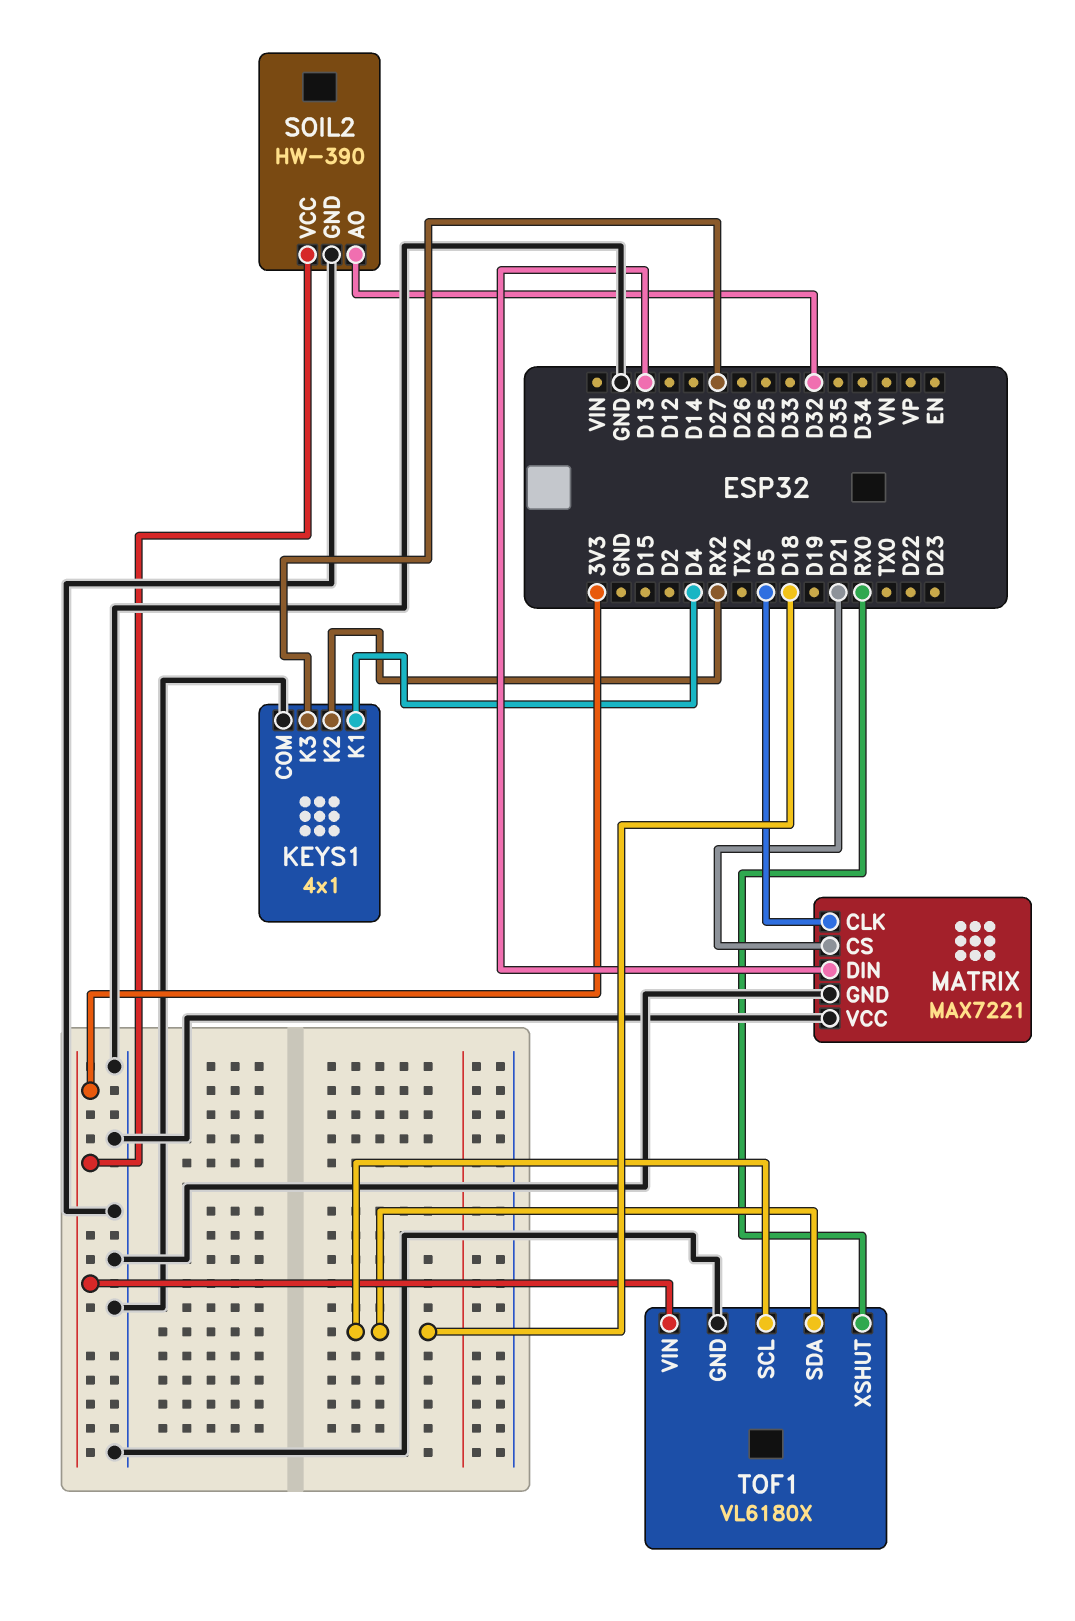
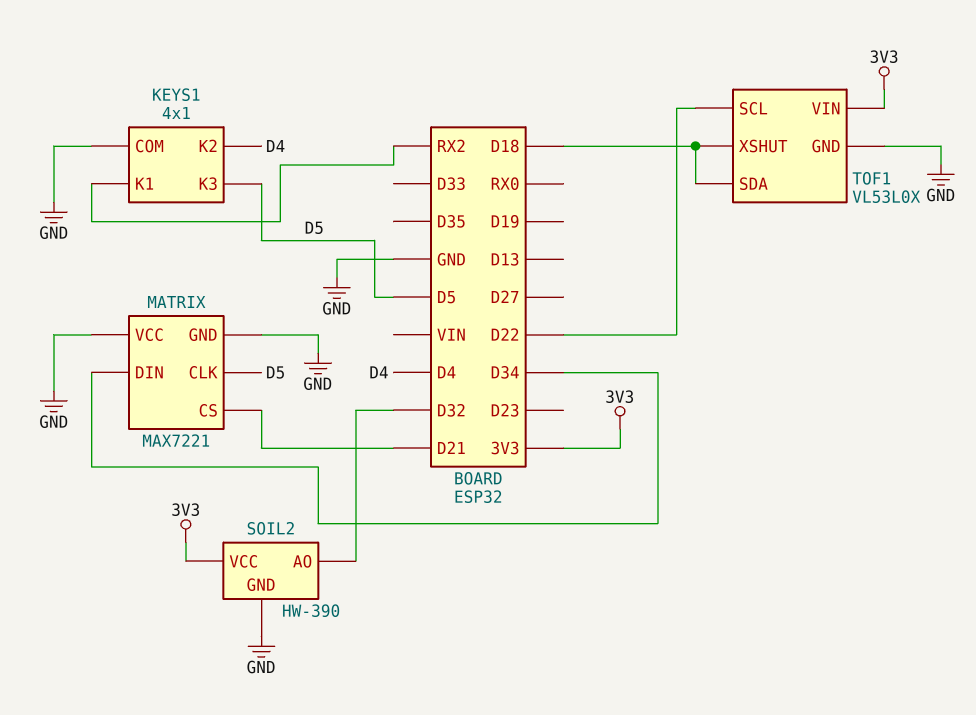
KEYS1 pin K1: D4 -> RX2
KEYS1 pin K2: RX2 -> D4
KEYS1 pin K3: D27 -> D5
MATRIX pin DIN: D13 -> D34
TOF1: VL6180X -> VL53L0X
TOF1 pin SCL: D18 -> D22
TOF1 pin XSHUT: RX0 -> D18

